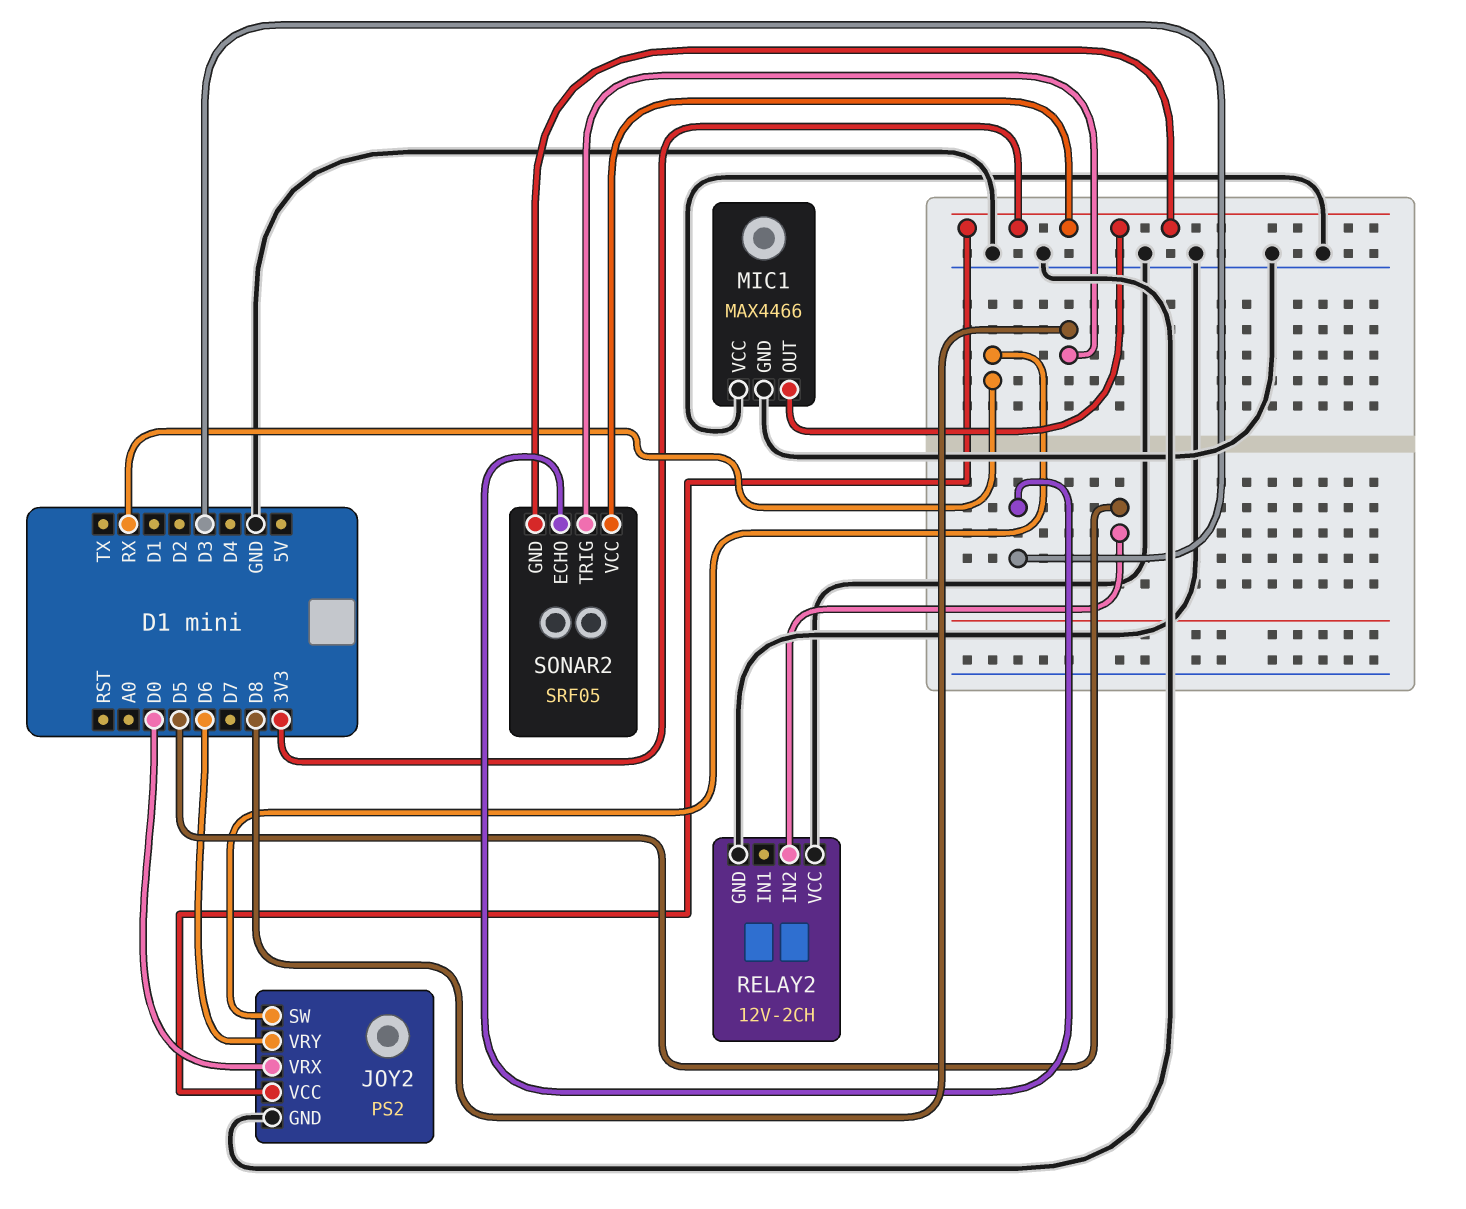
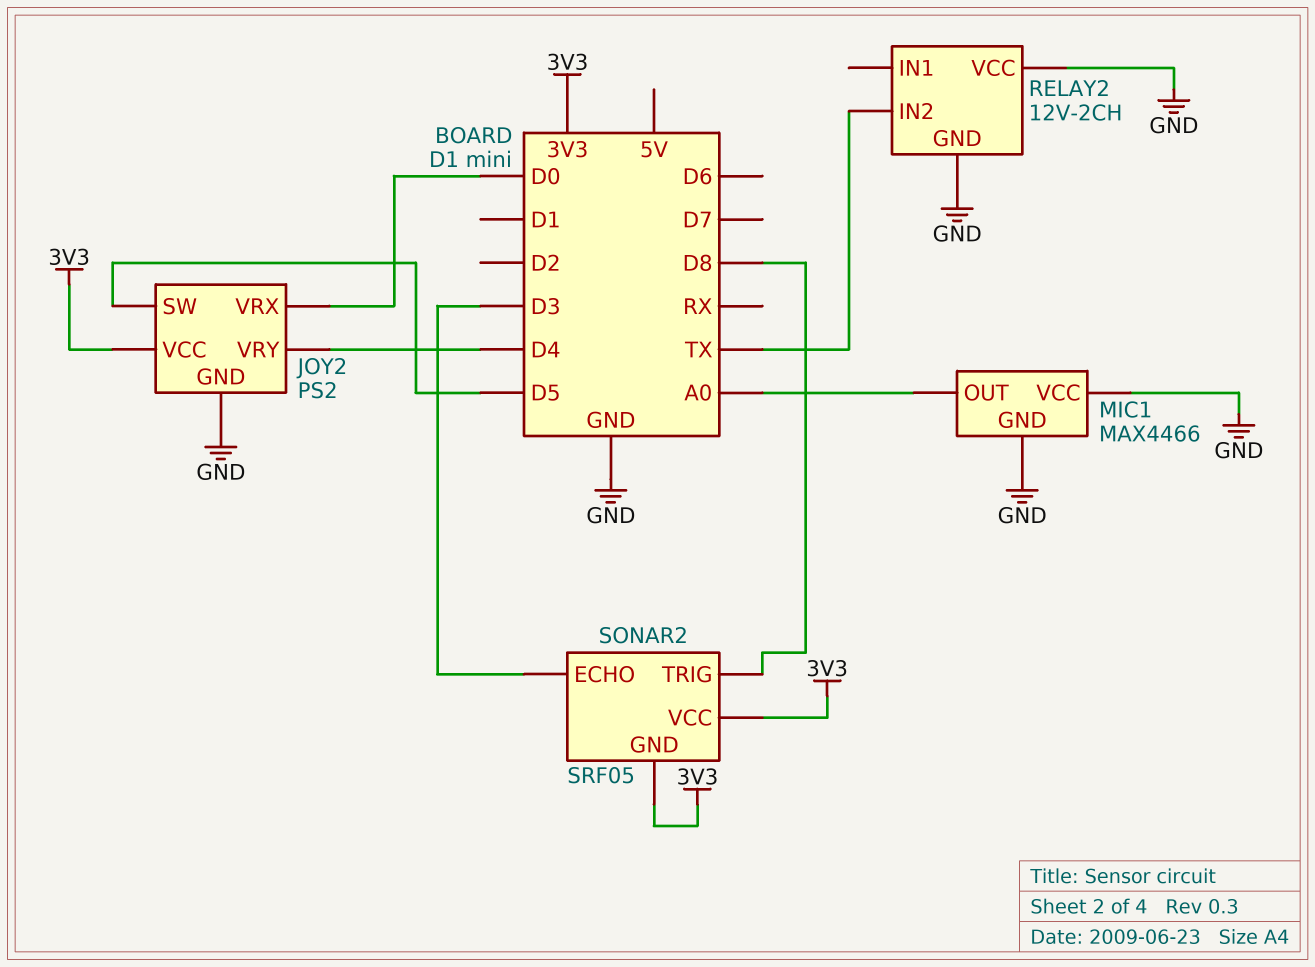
JOY2 pin SW: RX -> D5
JOY2 pin VRY: D6 -> D4
MIC1 pin OUT: 3V3 -> A0
RELAY2 pin IN2: D5 -> TX

